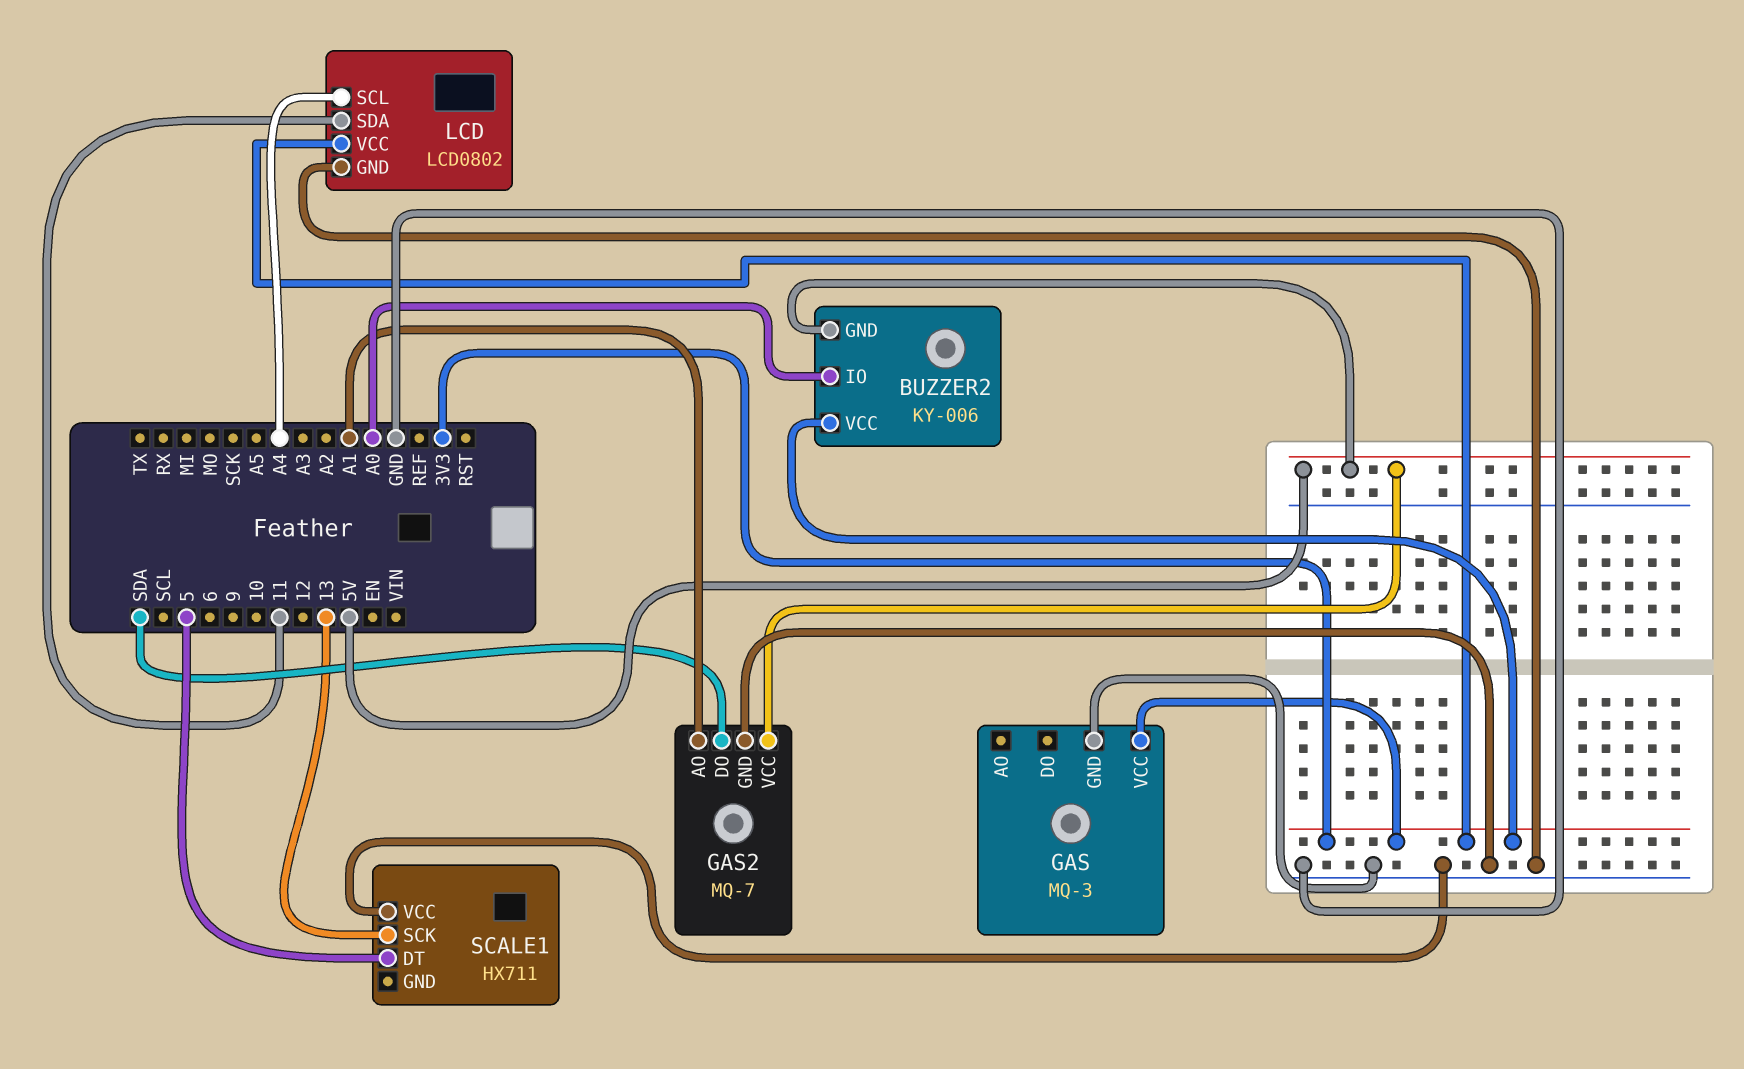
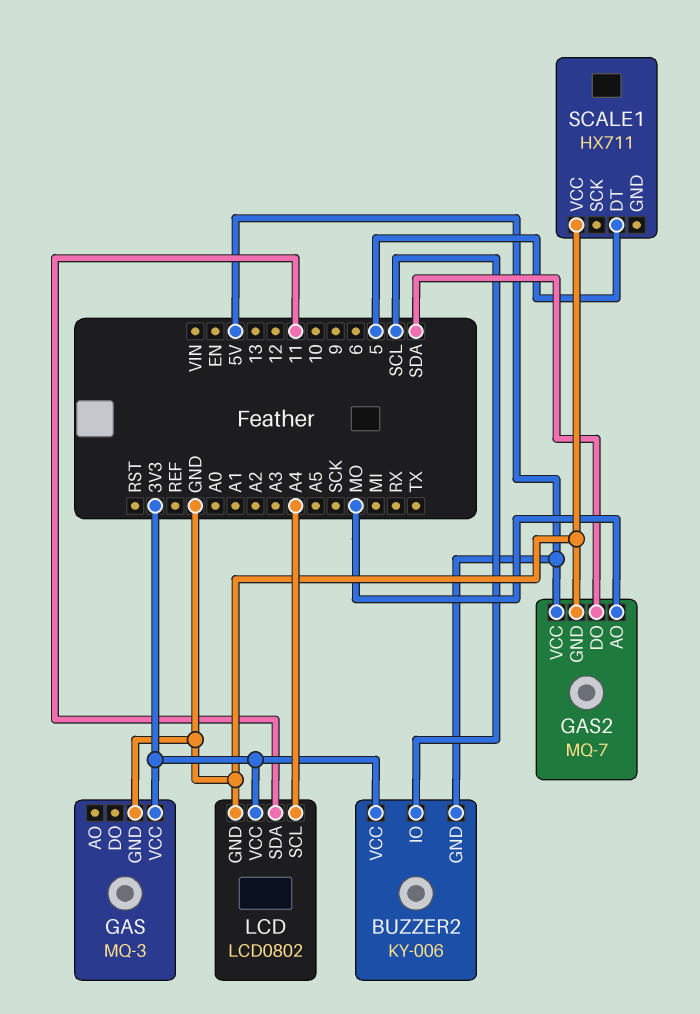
BUZZER2 pin IO: A0 -> SCL
GAS2 pin AO: A1 -> MO
SCALE1 pin SCK: 13 -> none

